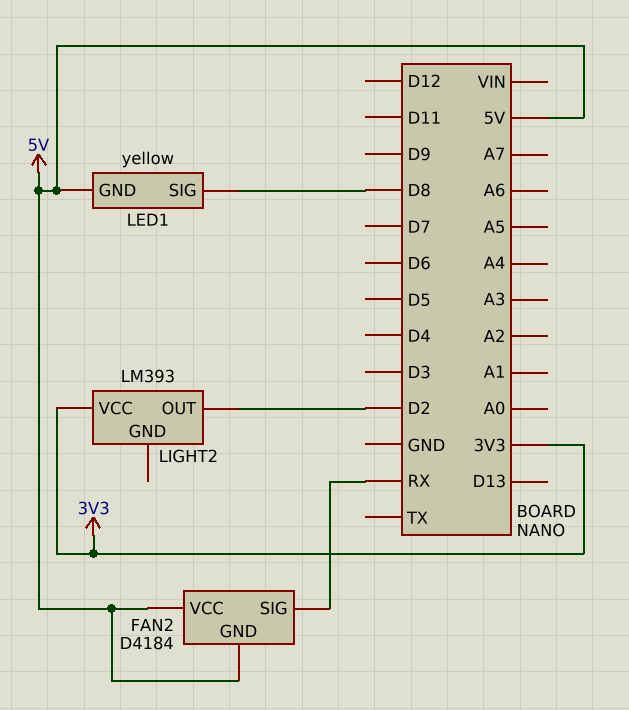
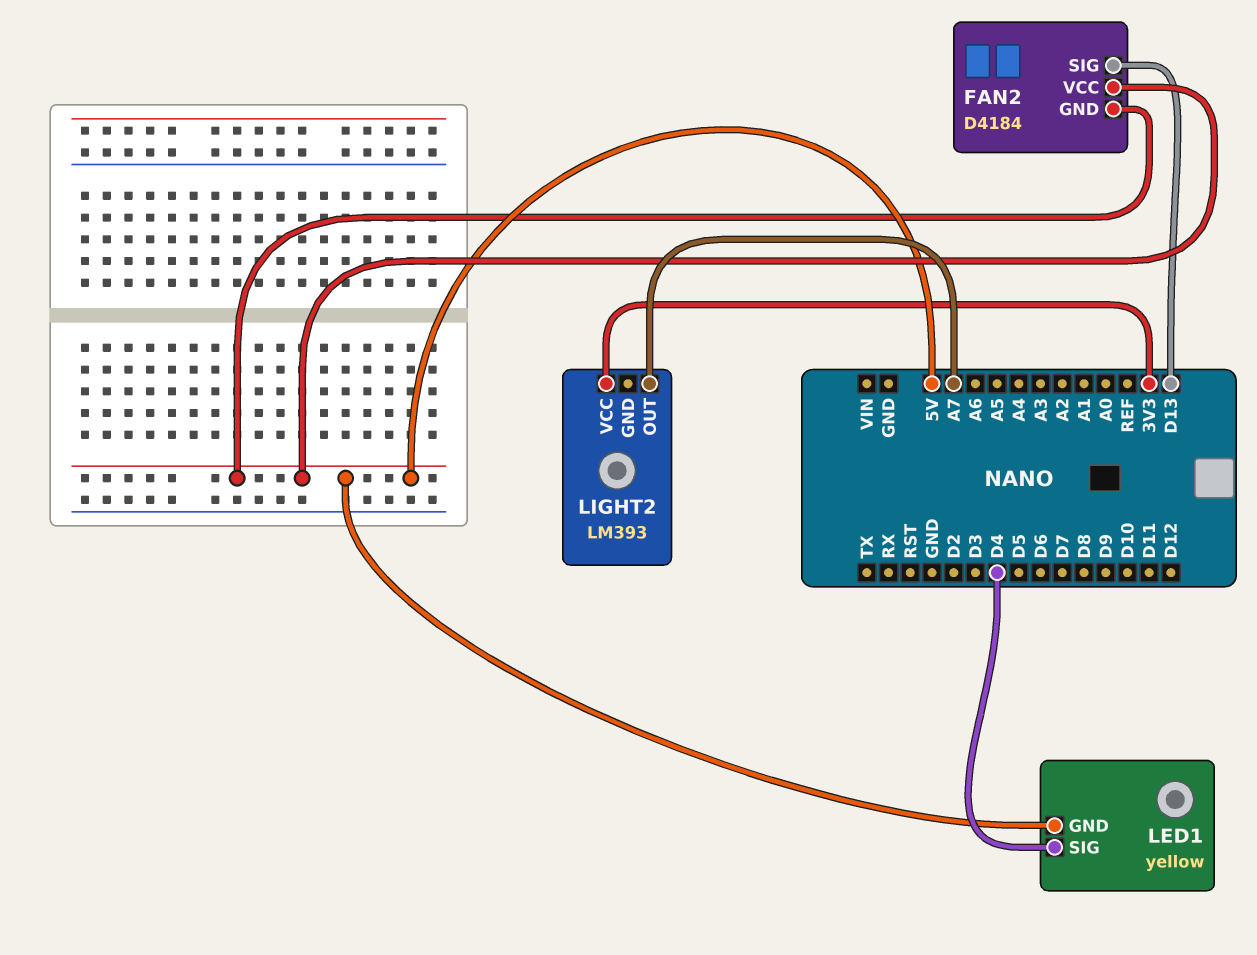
FAN2 pin SIG: RX -> D13
LED1 pin SIG: D8 -> D4
LIGHT2 pin OUT: D2 -> A7

